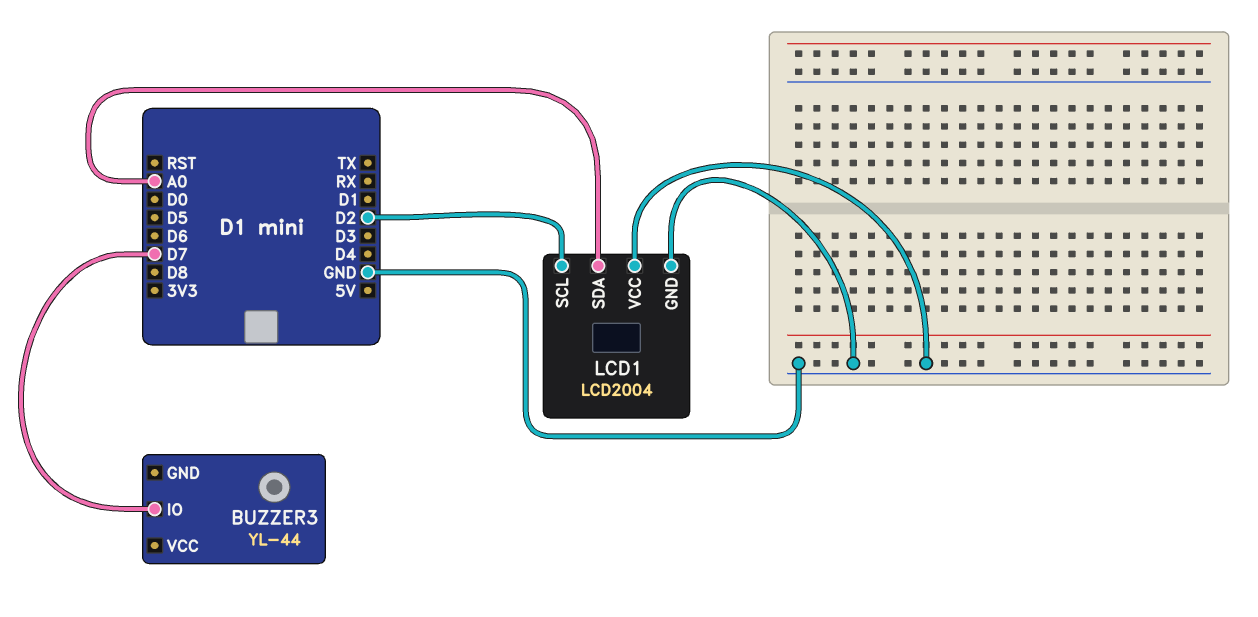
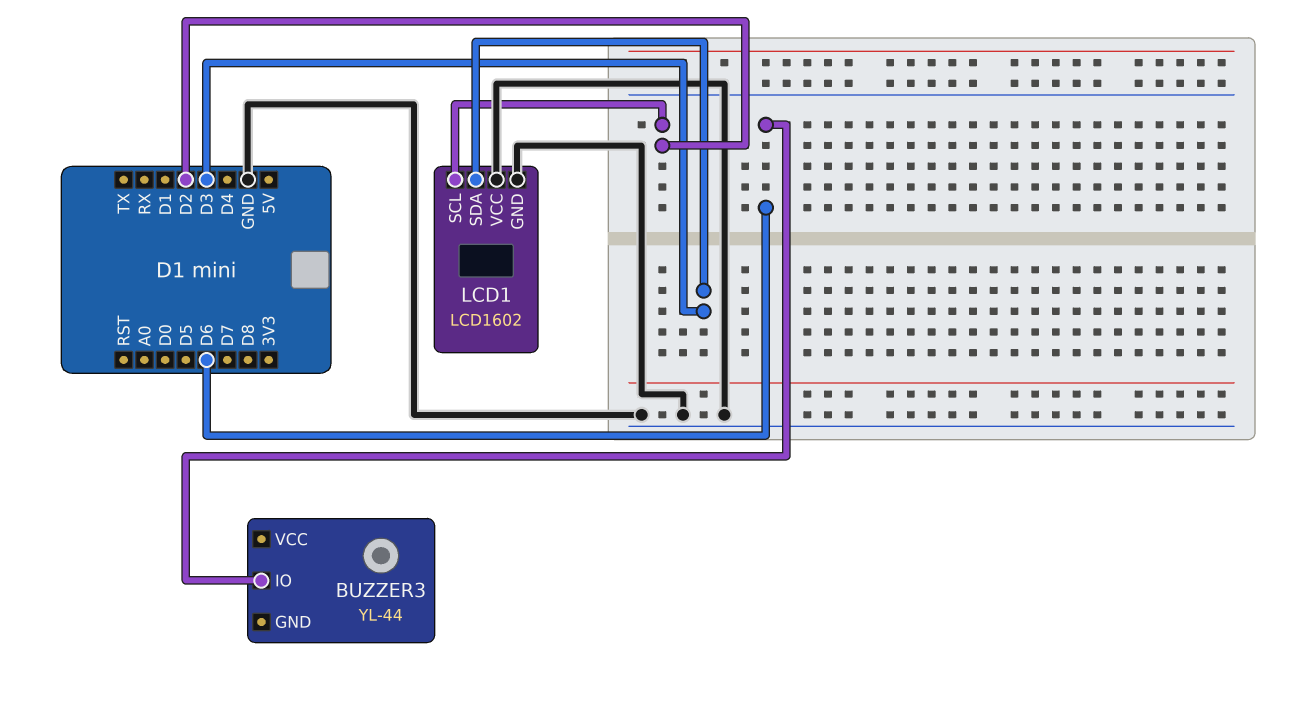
BUZZER3 pin IO: D7 -> D6
LCD1: LCD2004 -> LCD1602
LCD1 pin SDA: A0 -> D3

